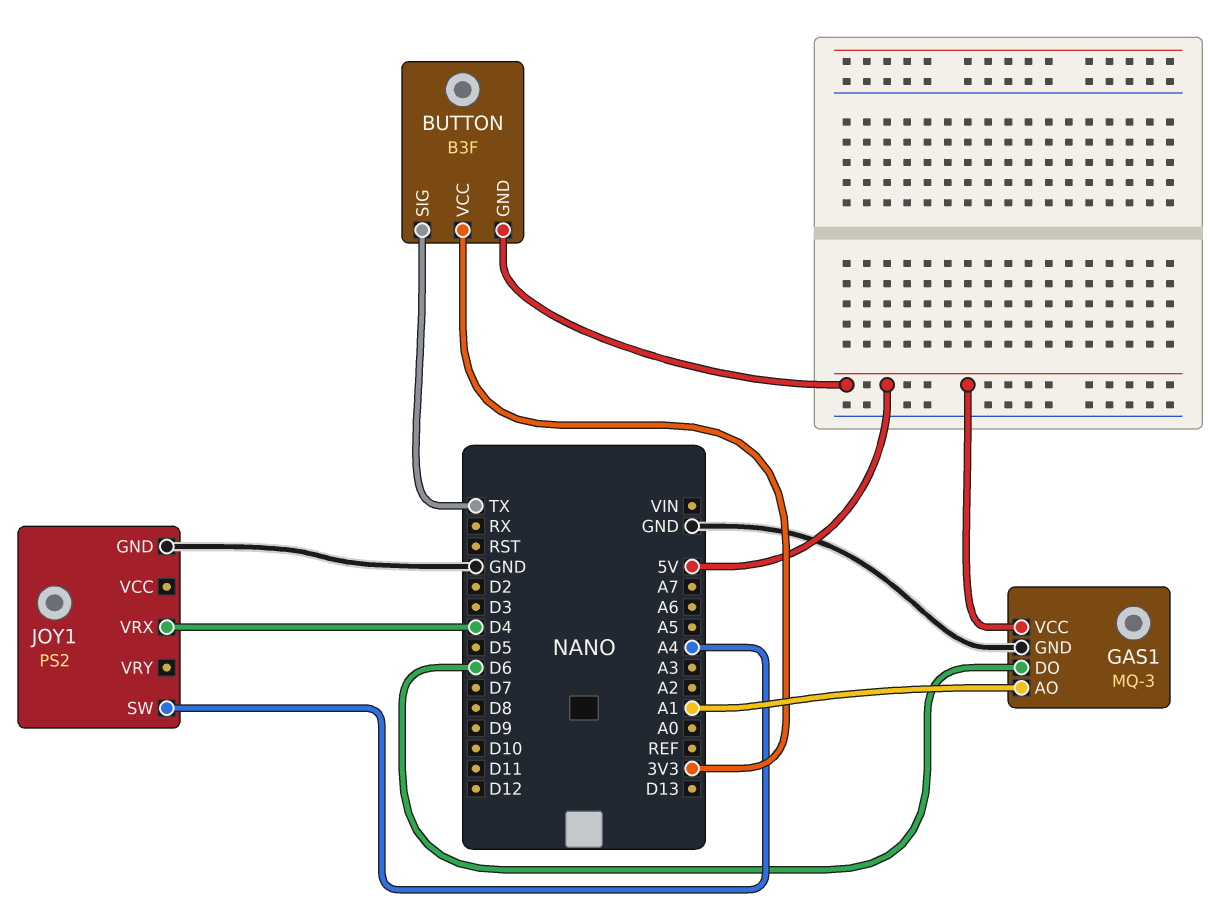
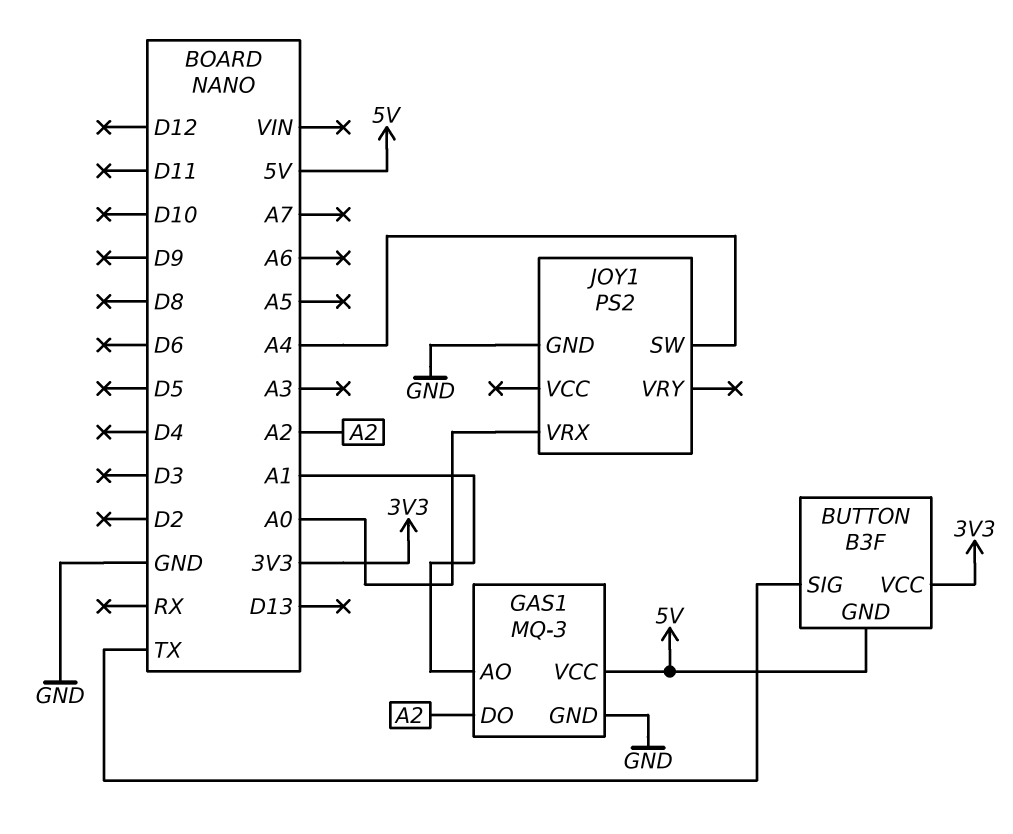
GAS1 pin DO: D6 -> A2
JOY1 pin VRX: D4 -> A0

